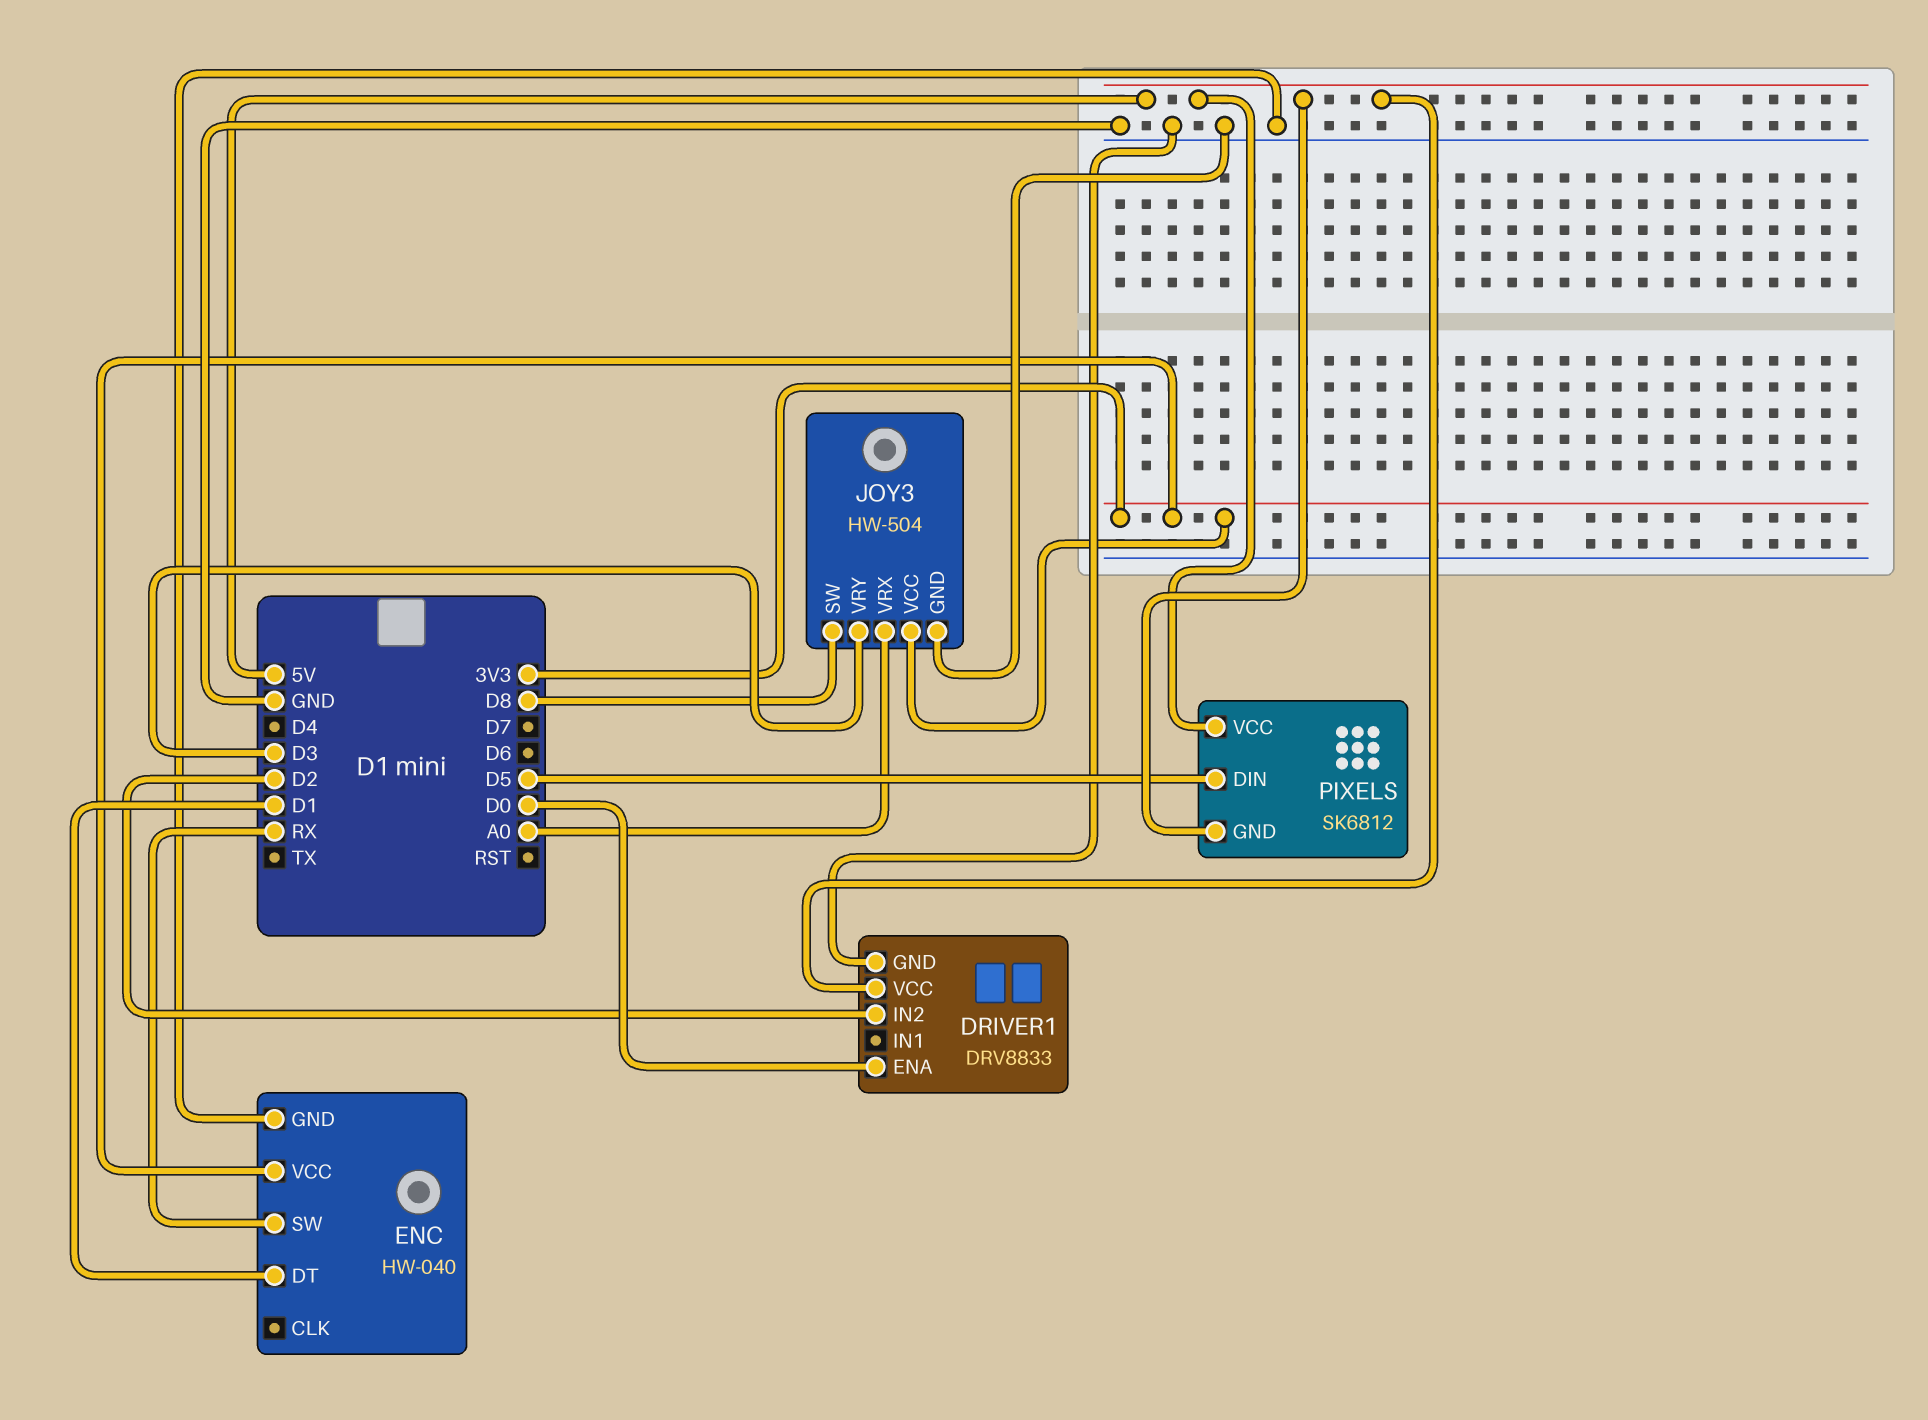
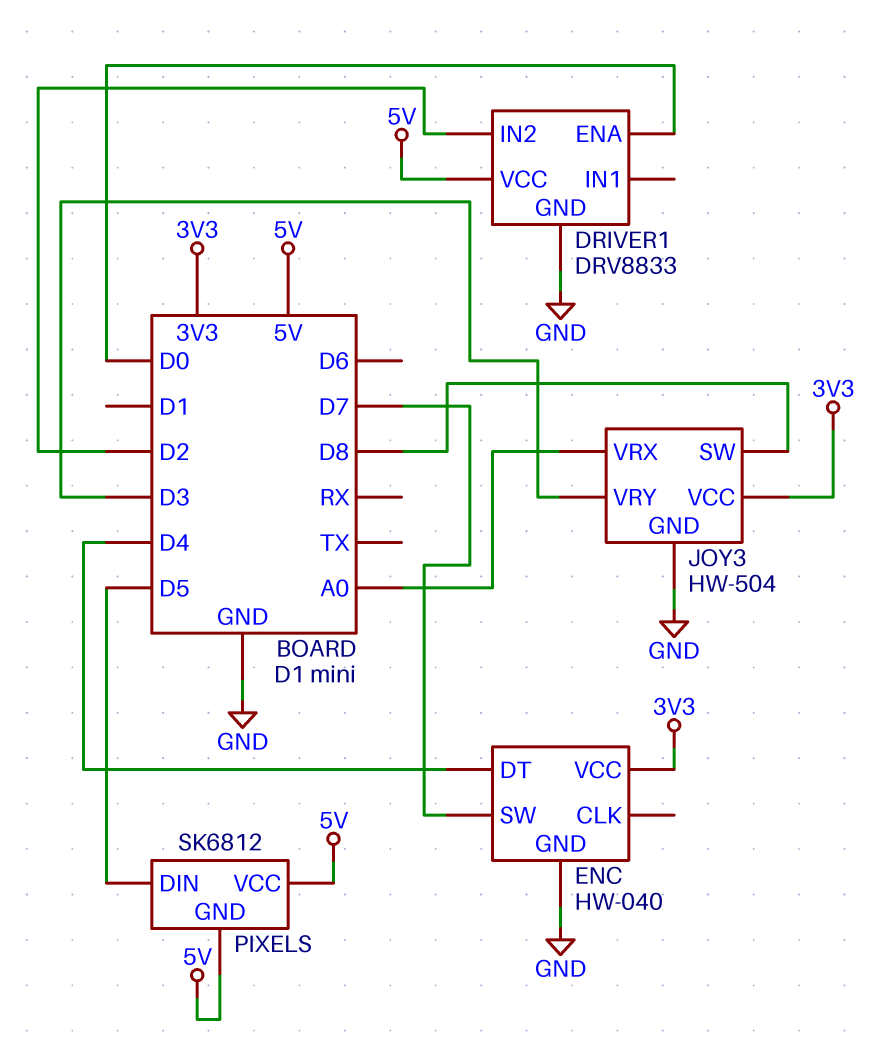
ENC pin DT: D1 -> D4
ENC pin SW: RX -> D7

